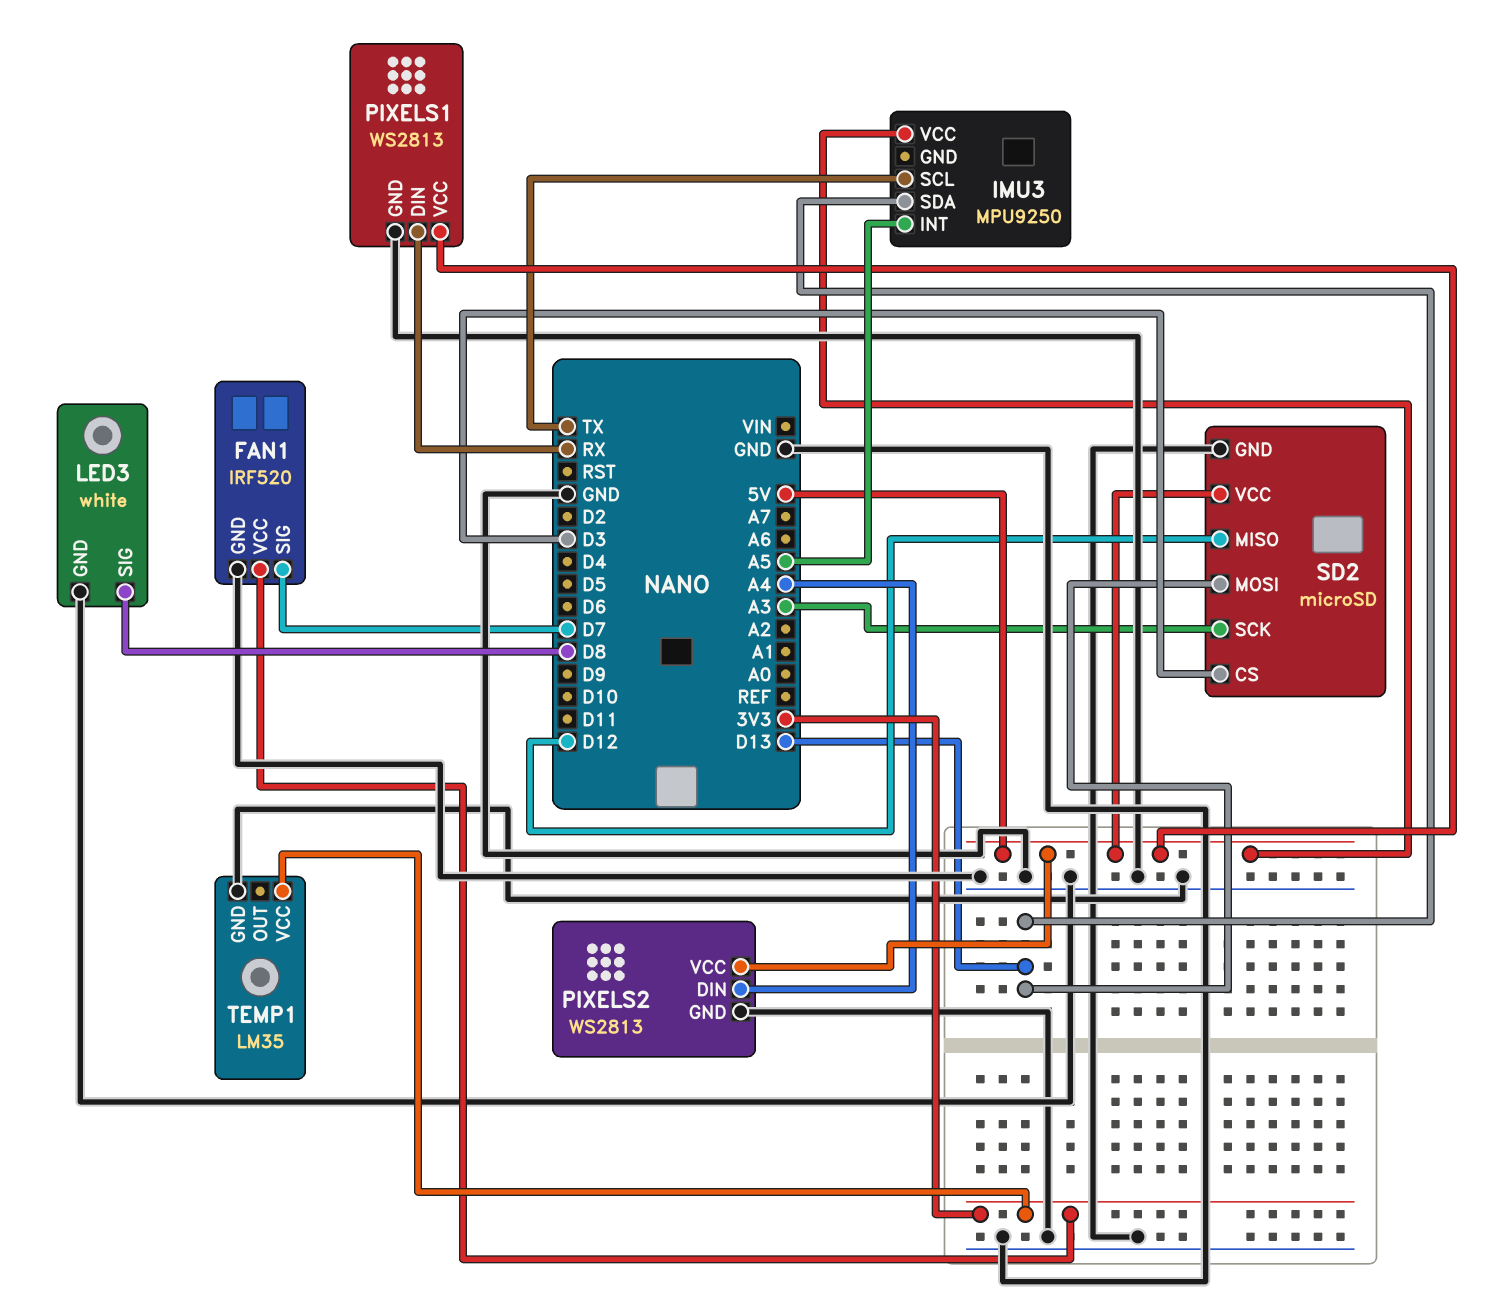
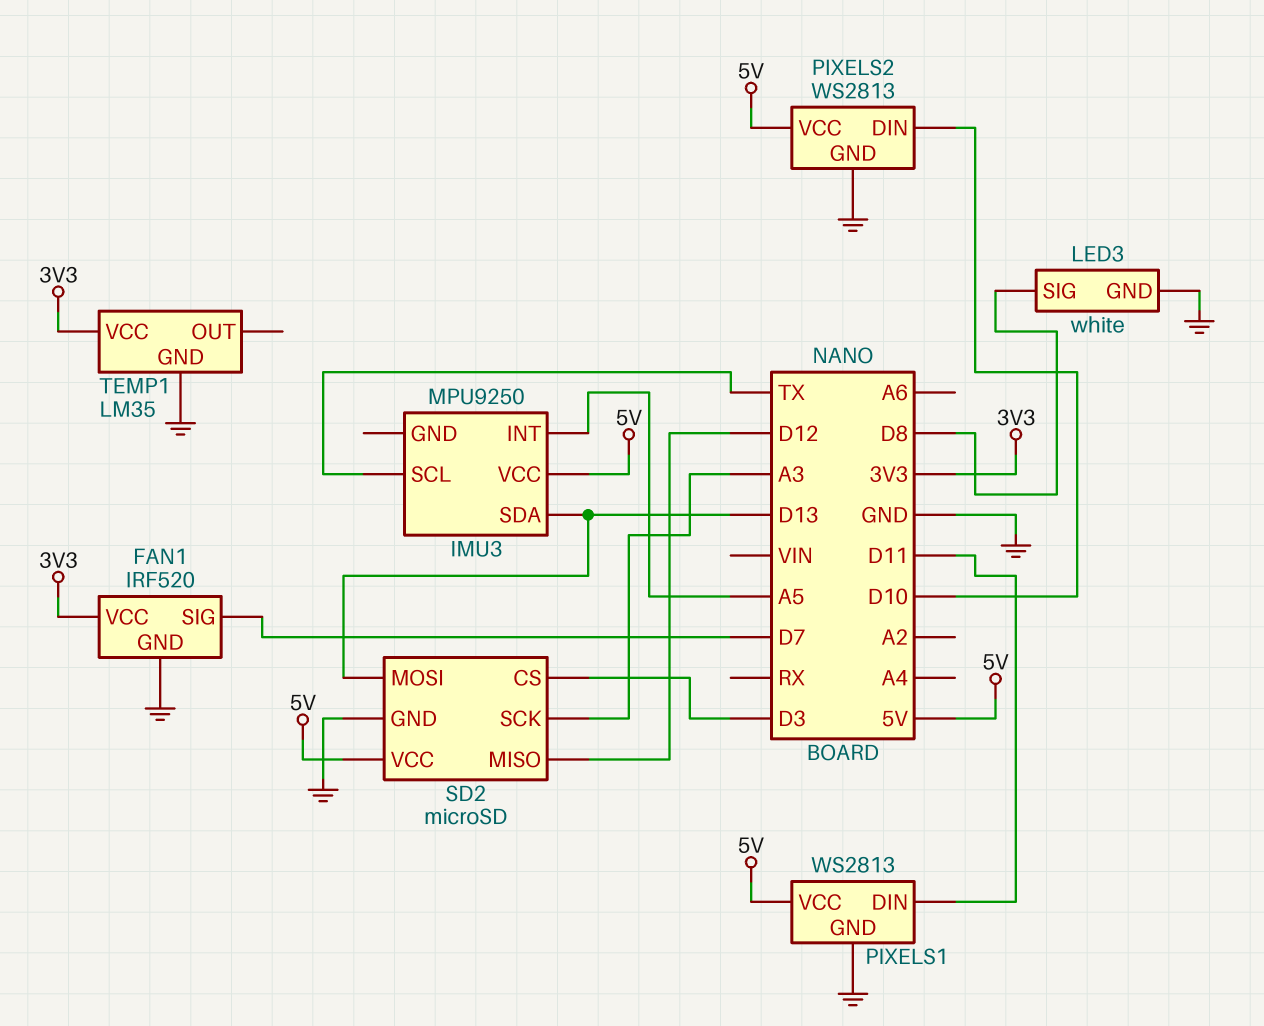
PIXELS1 pin DIN: RX -> D11
PIXELS2 pin DIN: A4 -> D10

